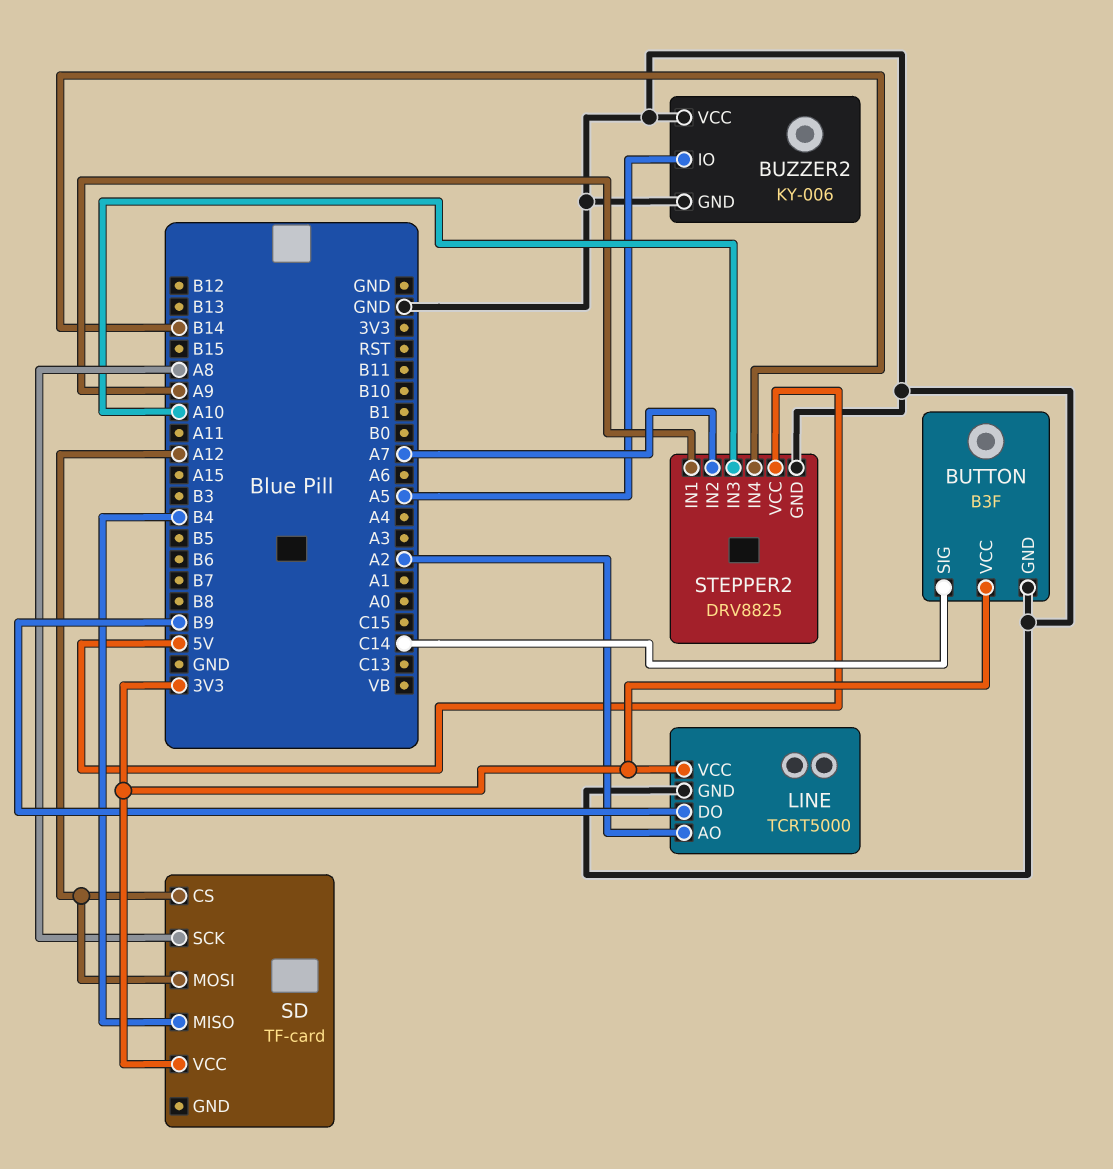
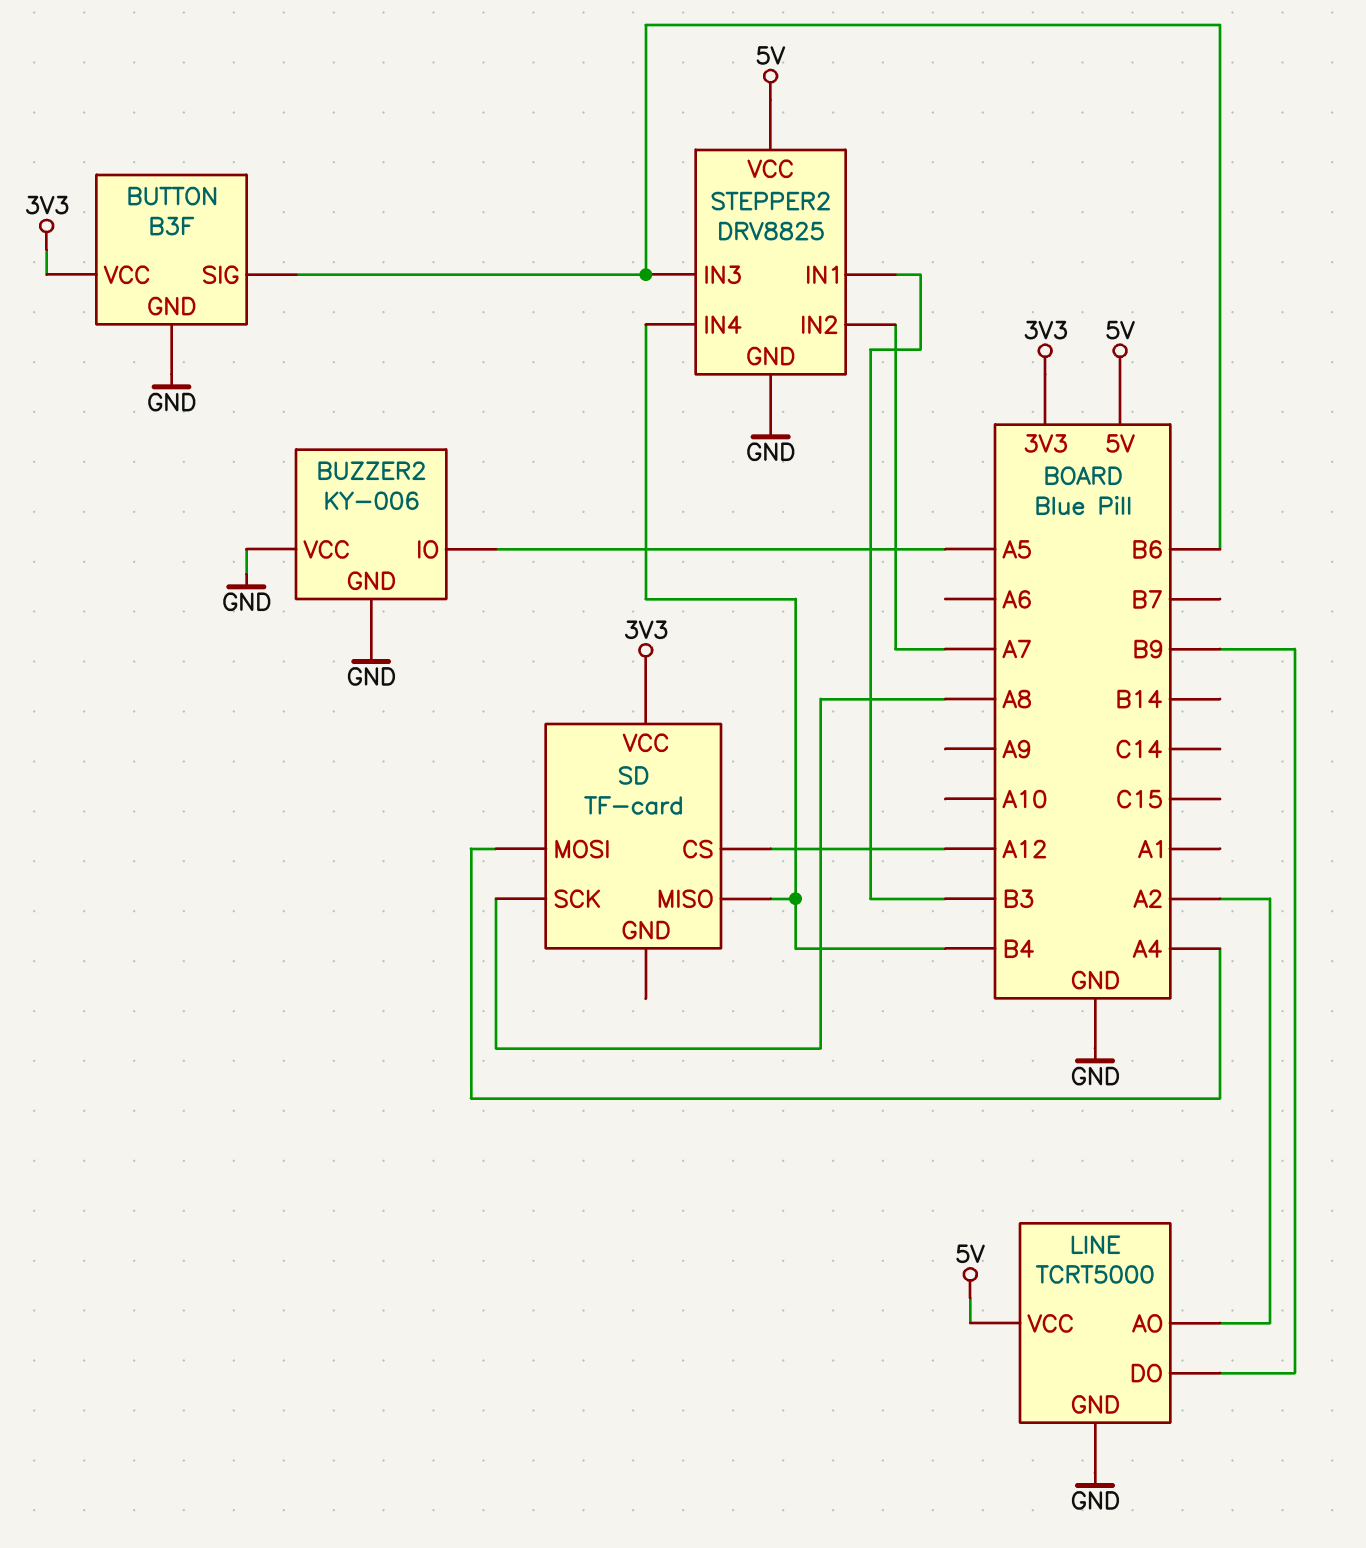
BUTTON pin SIG: C14 -> B6
LINE pin VCC: 3V3 -> 5V
SD pin MOSI: A12 -> A4
STEPPER2 pin IN1: A9 -> B3
STEPPER2 pin IN3: A10 -> B6
STEPPER2 pin IN4: B14 -> B4

